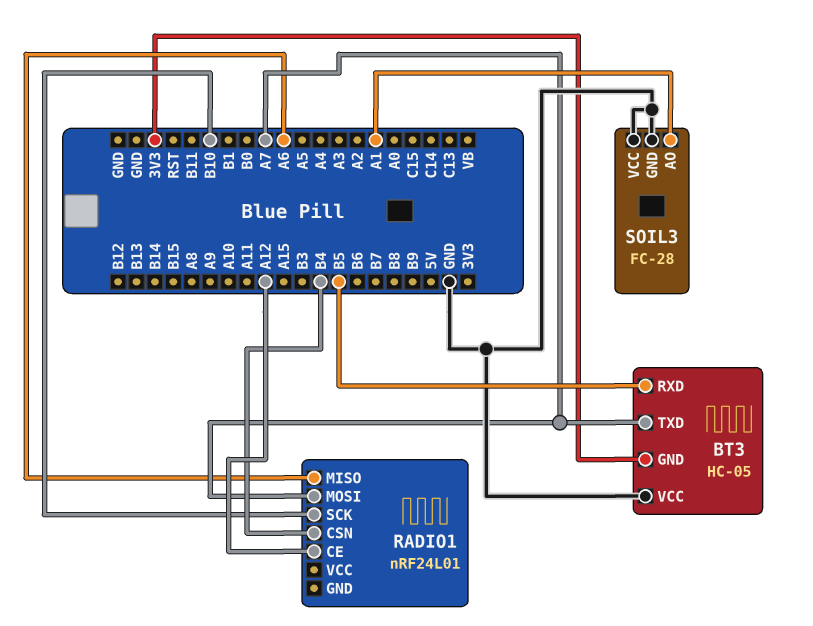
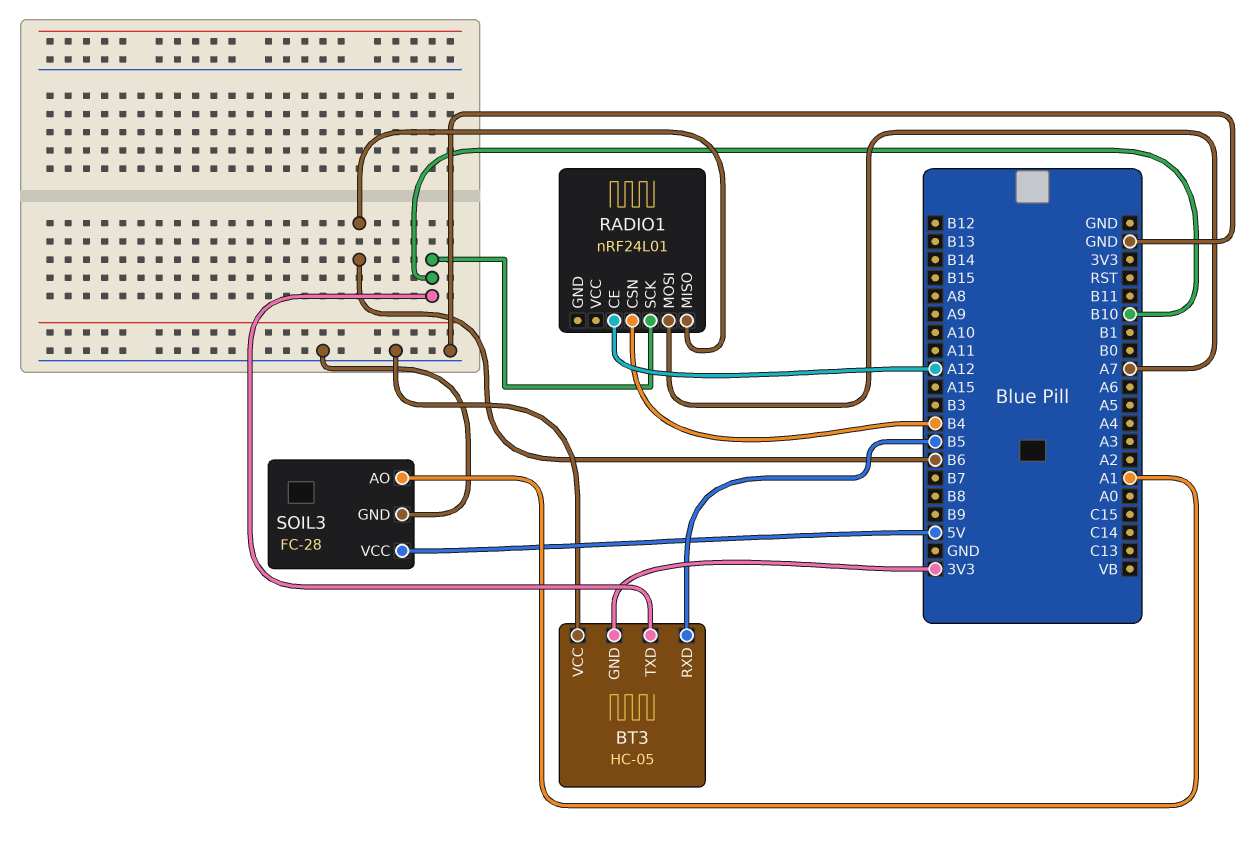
BT3 pin TXD: A7 -> B10
RADIO1 pin MISO: A6 -> B6
SOIL3 pin VCC: GND -> 5V

